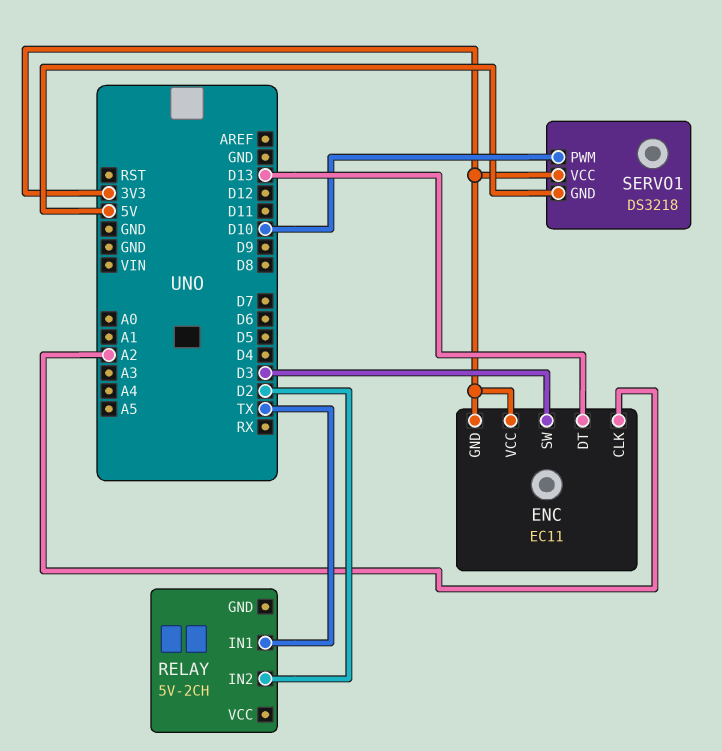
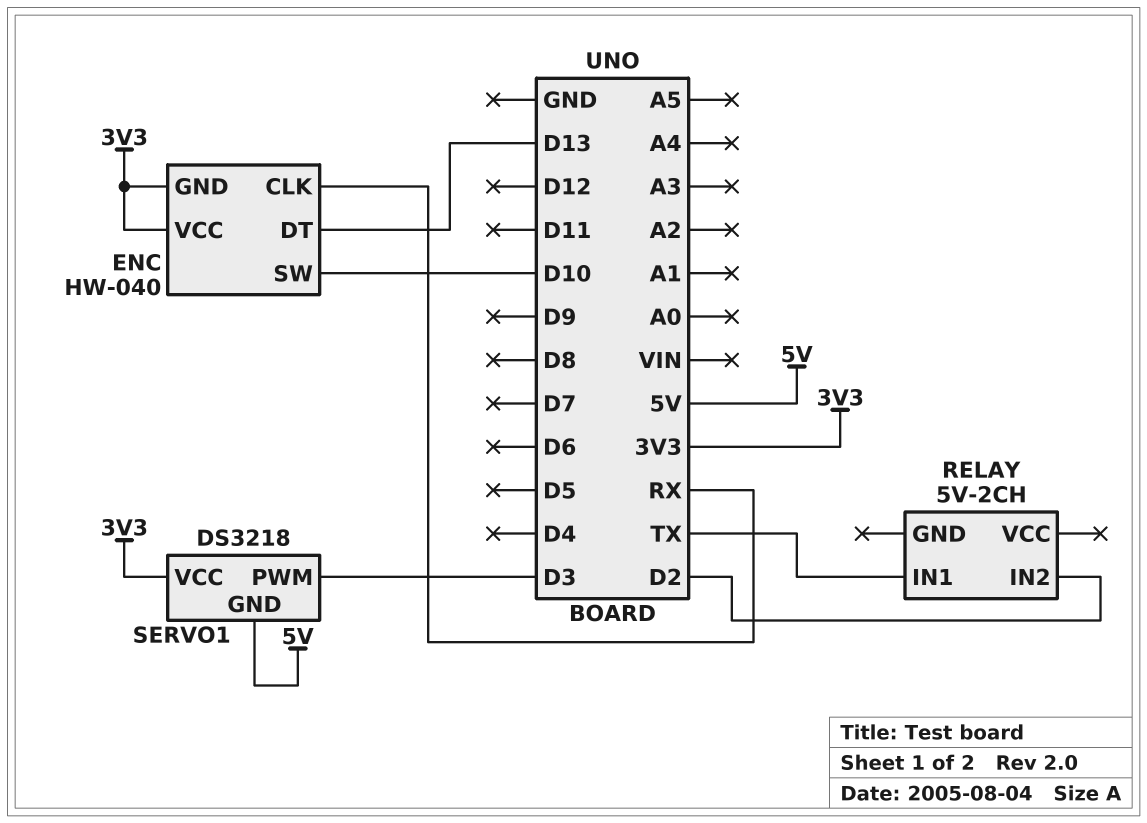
ENC: EC11 -> HW-040
ENC pin CLK: A2 -> RX
ENC pin SW: D3 -> D10
SERVO1 pin PWM: D10 -> D3

